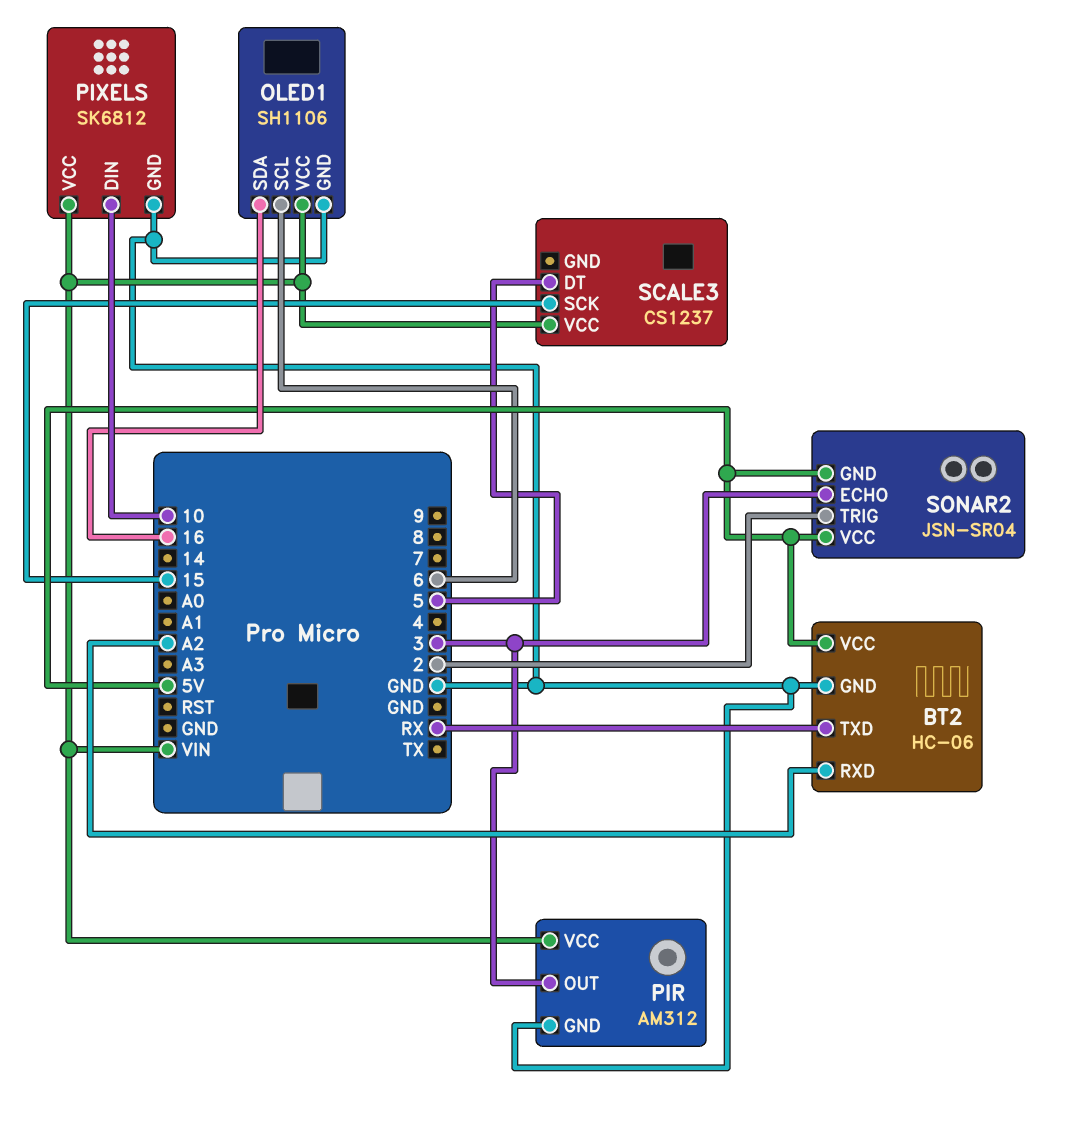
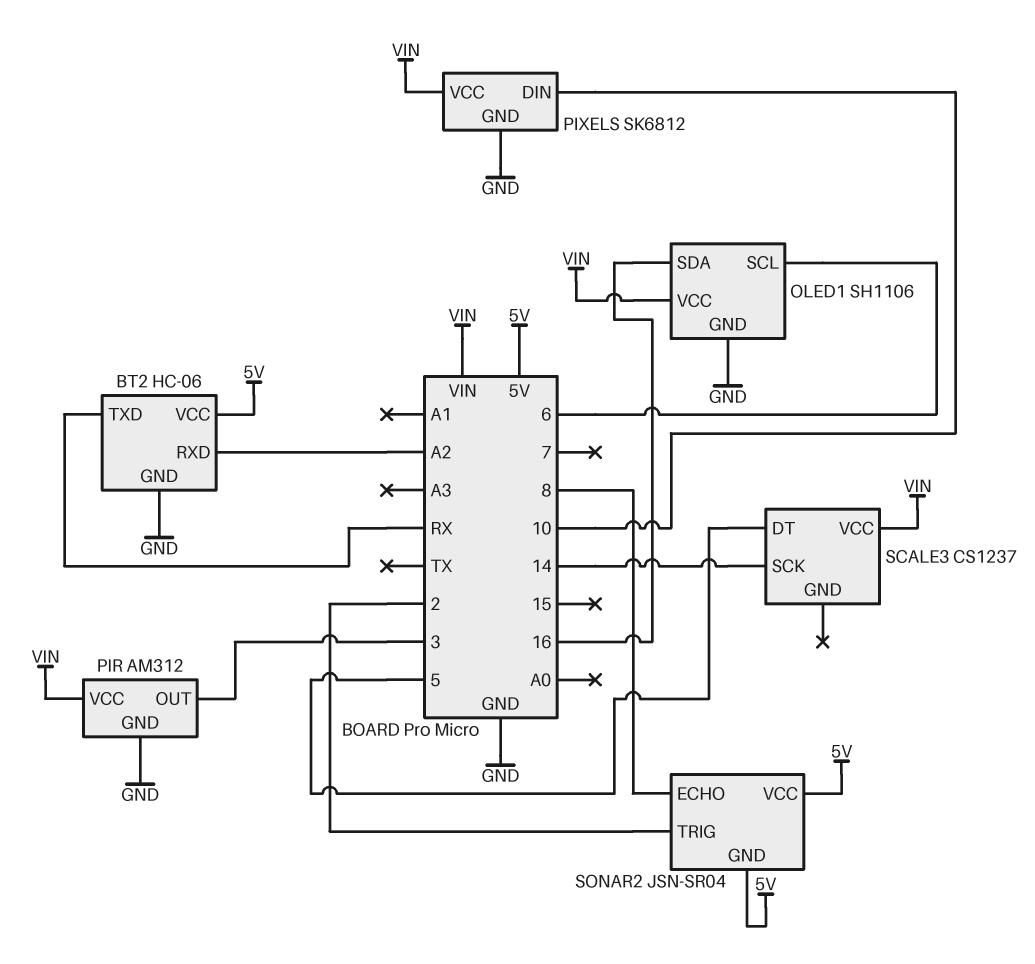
SCALE3 pin SCK: 15 -> 14
SONAR2 pin ECHO: 3 -> 8

